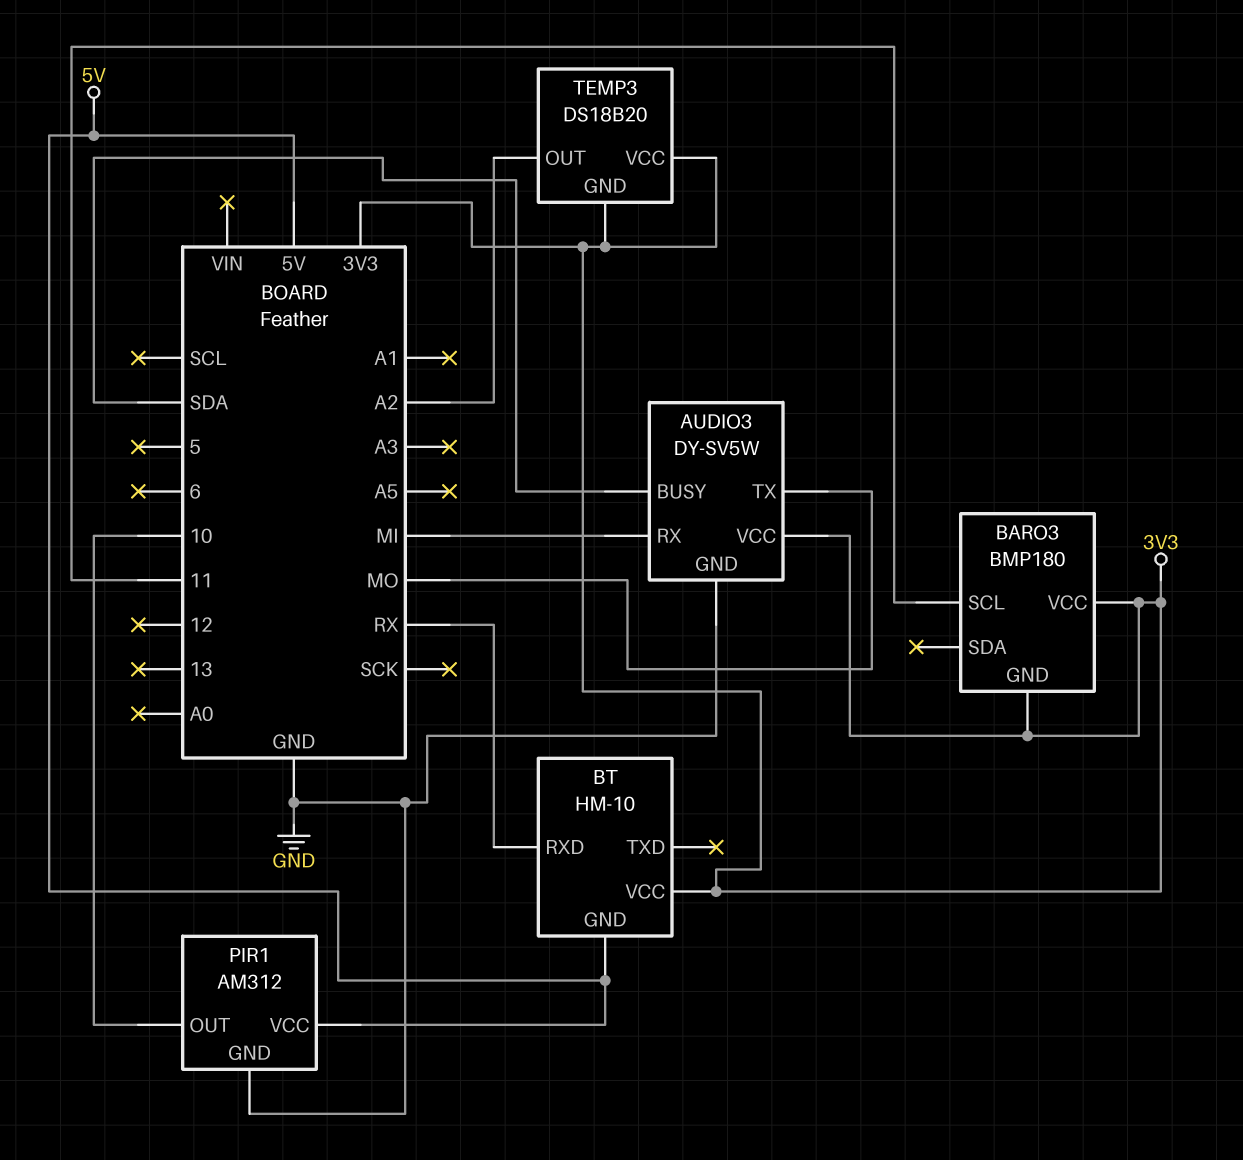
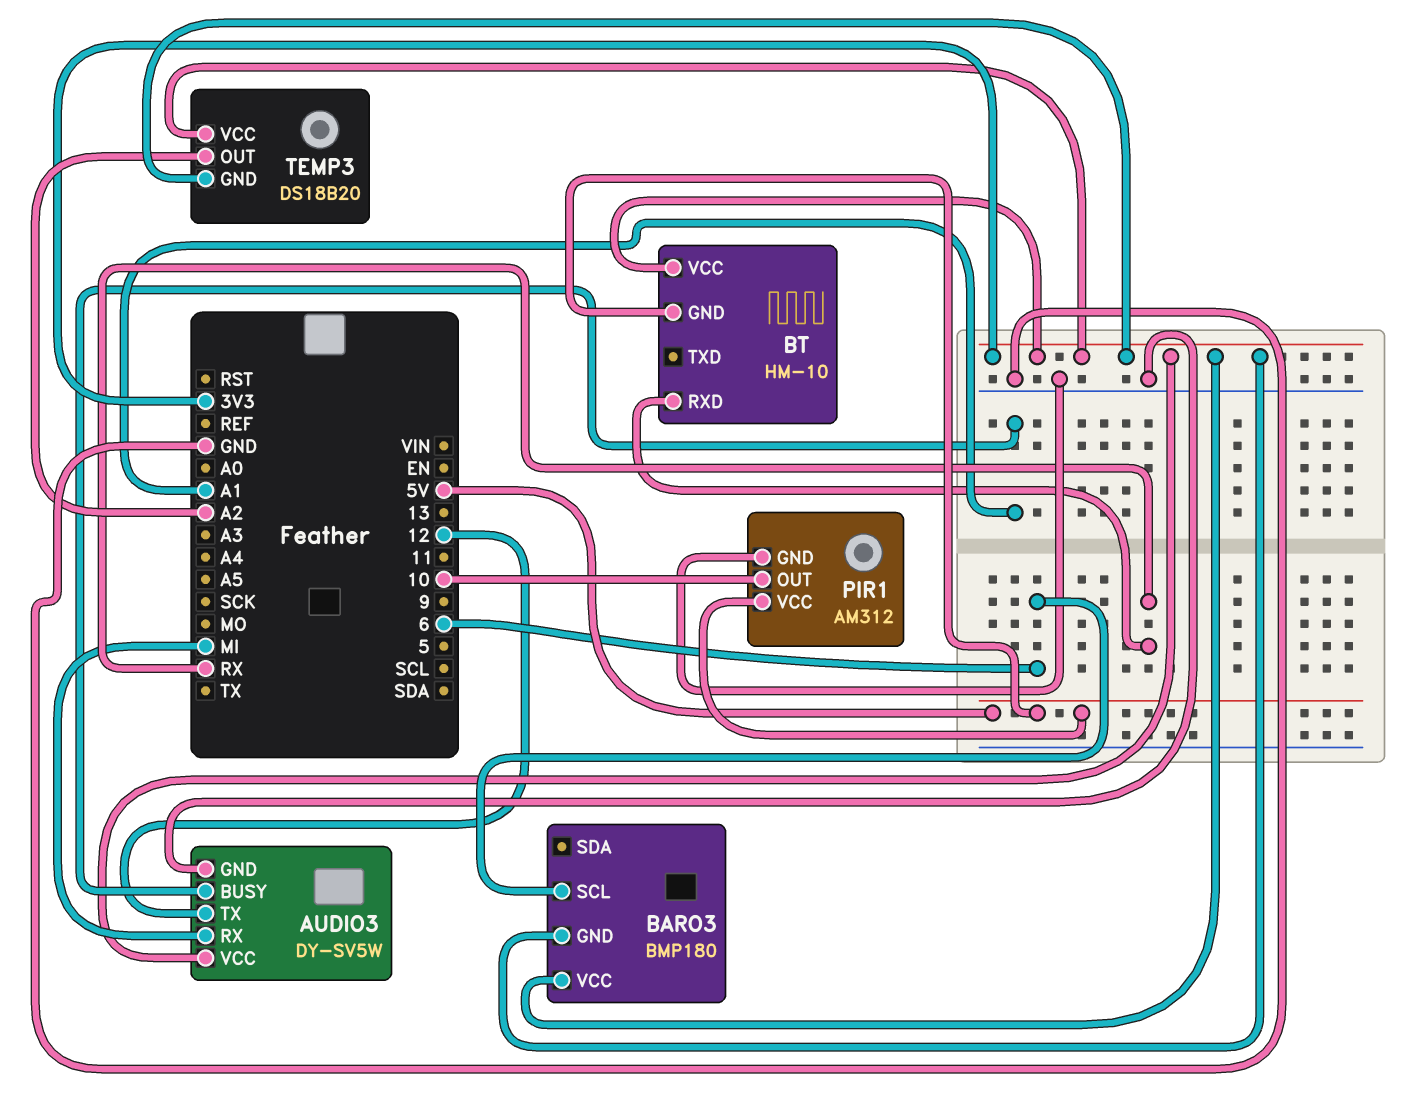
AUDIO3 pin BUSY: SDA -> A1
AUDIO3 pin TX: MO -> 12
BARO3 pin SCL: 11 -> 6

